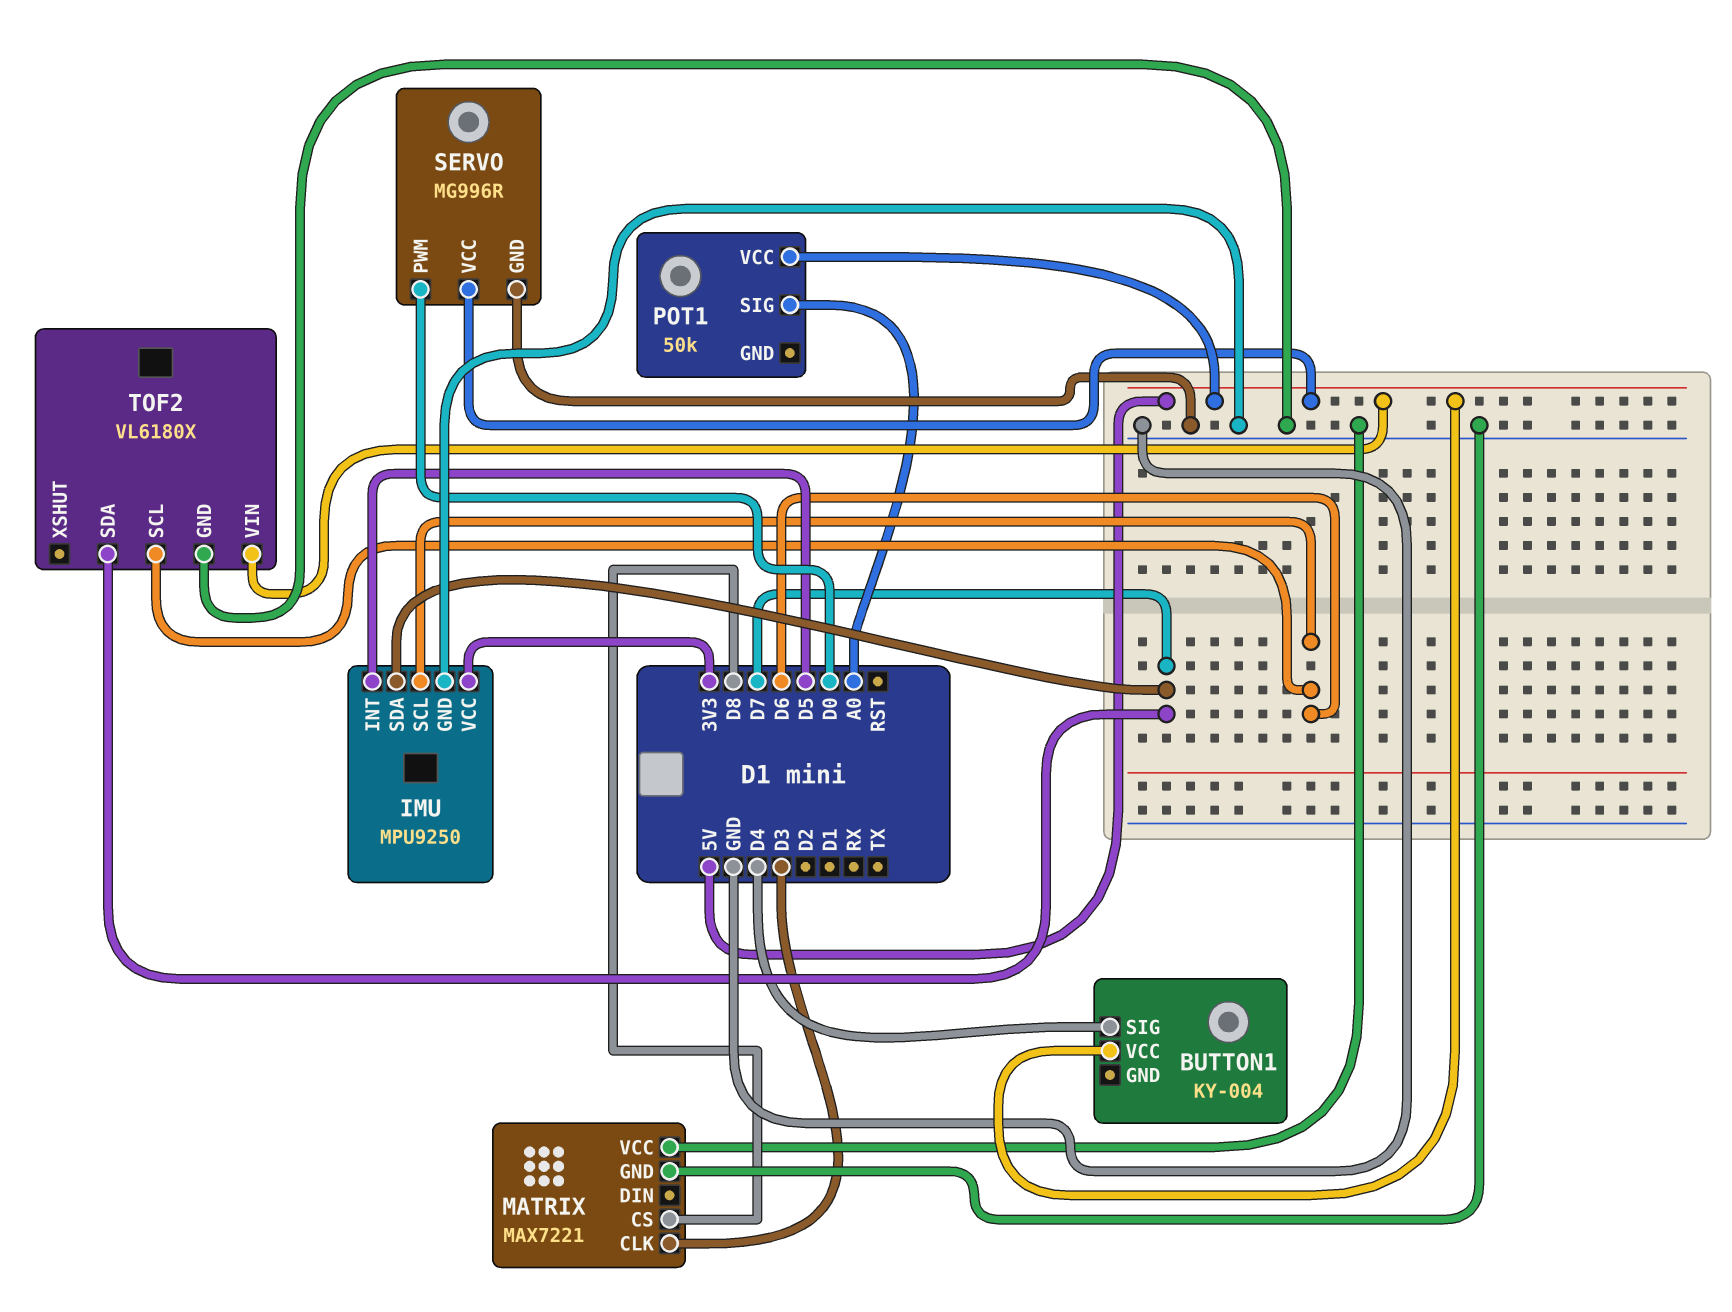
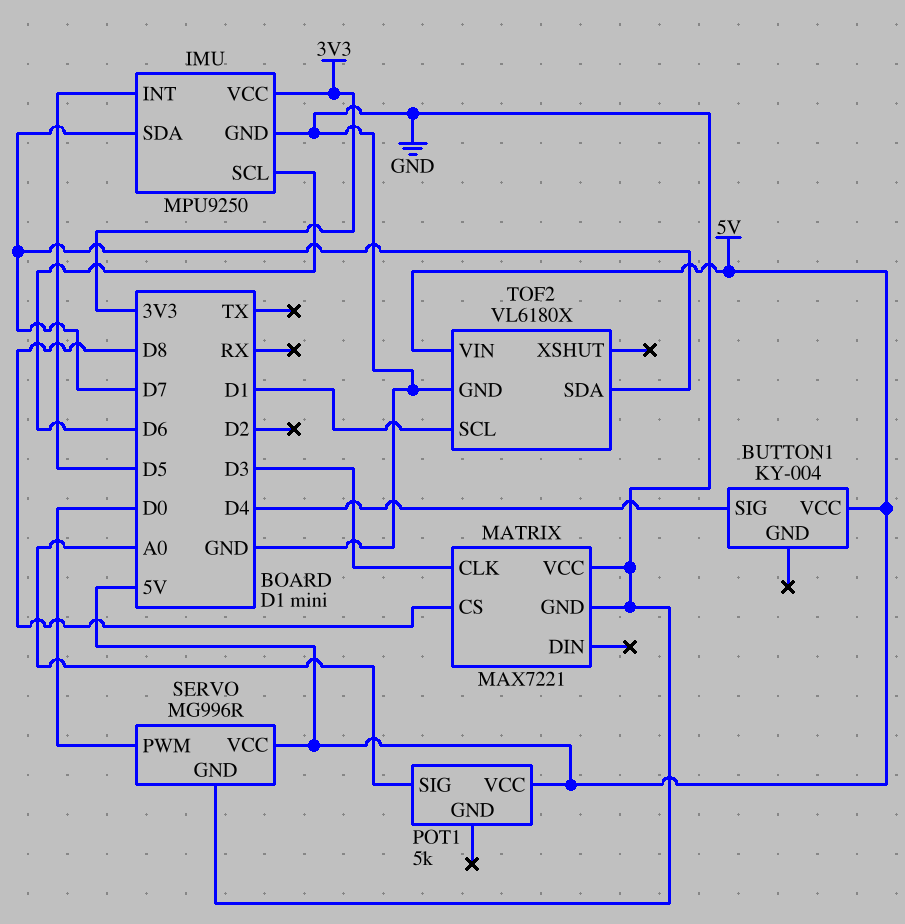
POT1: 50k -> 5k
TOF2 pin SCL: D6 -> D1

